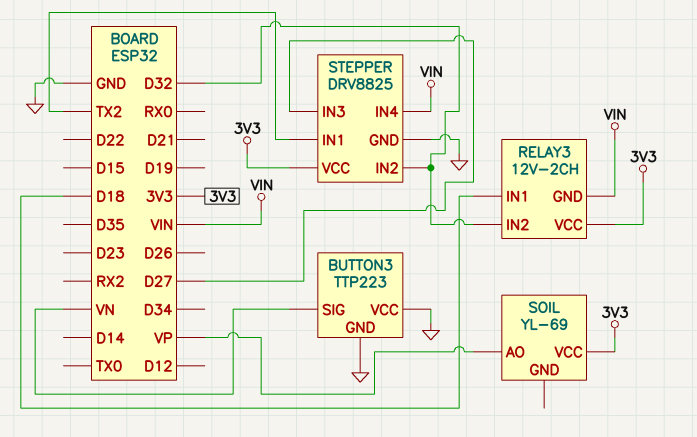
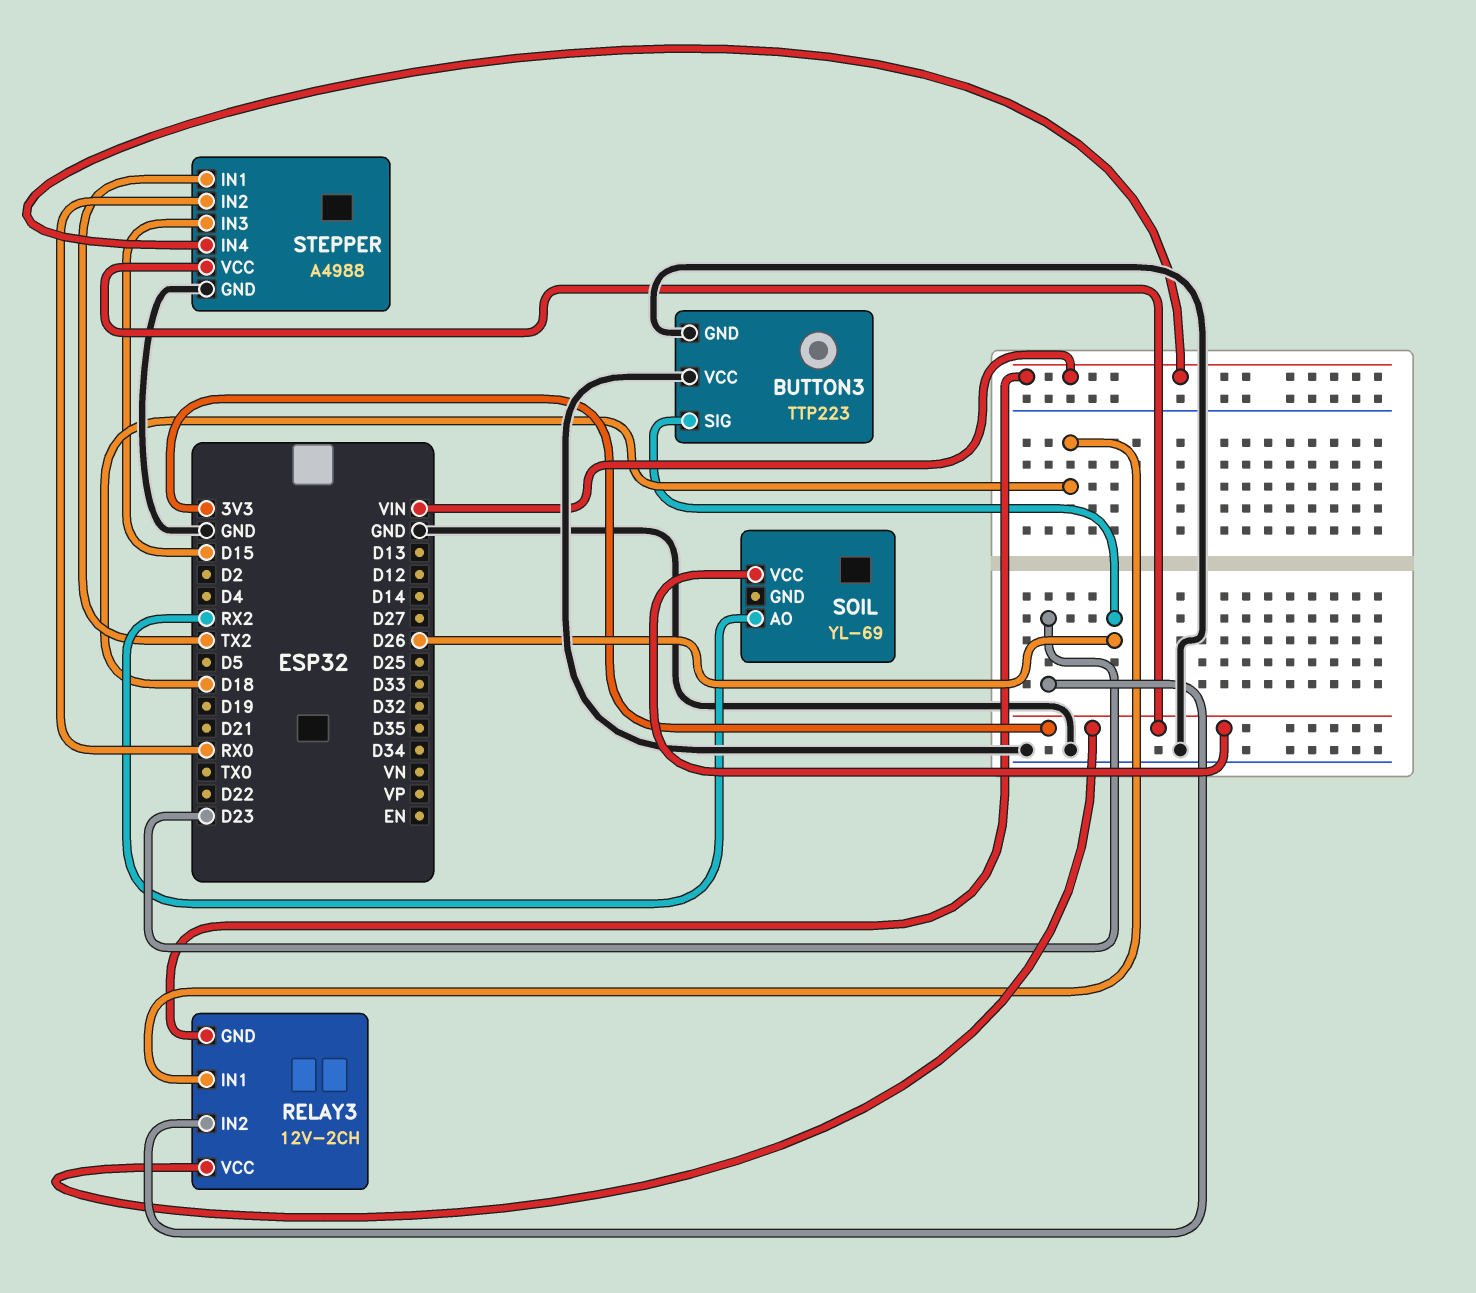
BUTTON3 pin SIG: VN -> D26
RELAY3 pin IN2: D32 -> D23
SOIL pin AO: VP -> RX2
STEPPER: DRV8825 -> A4988
STEPPER pin IN2: D32 -> RX0
STEPPER pin IN3: D27 -> D15

